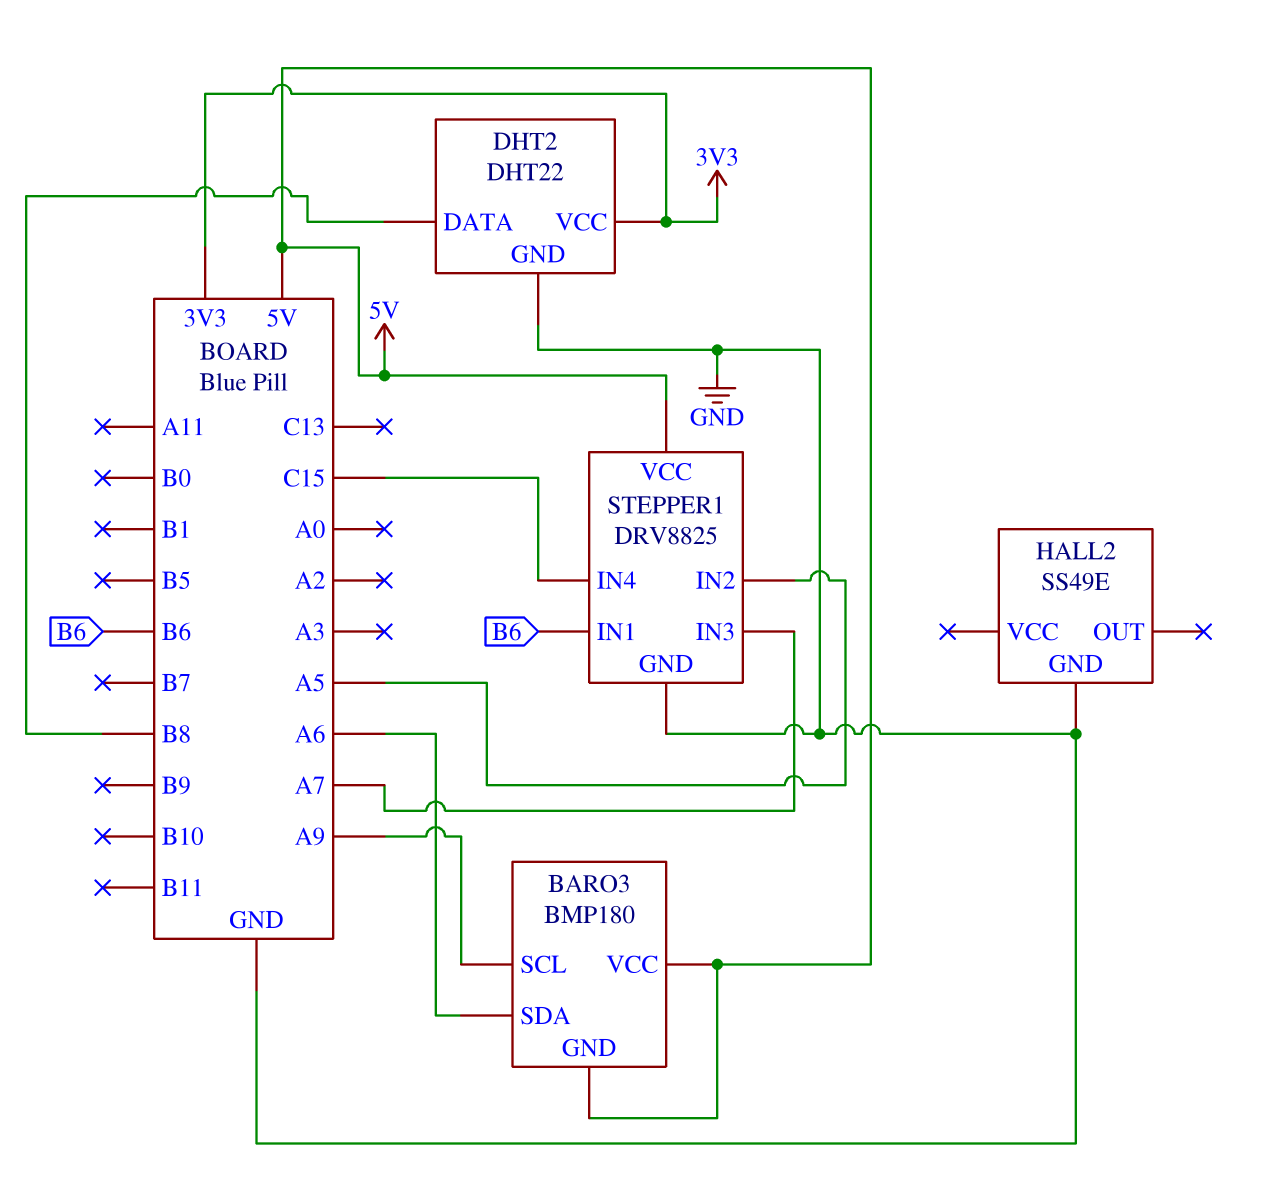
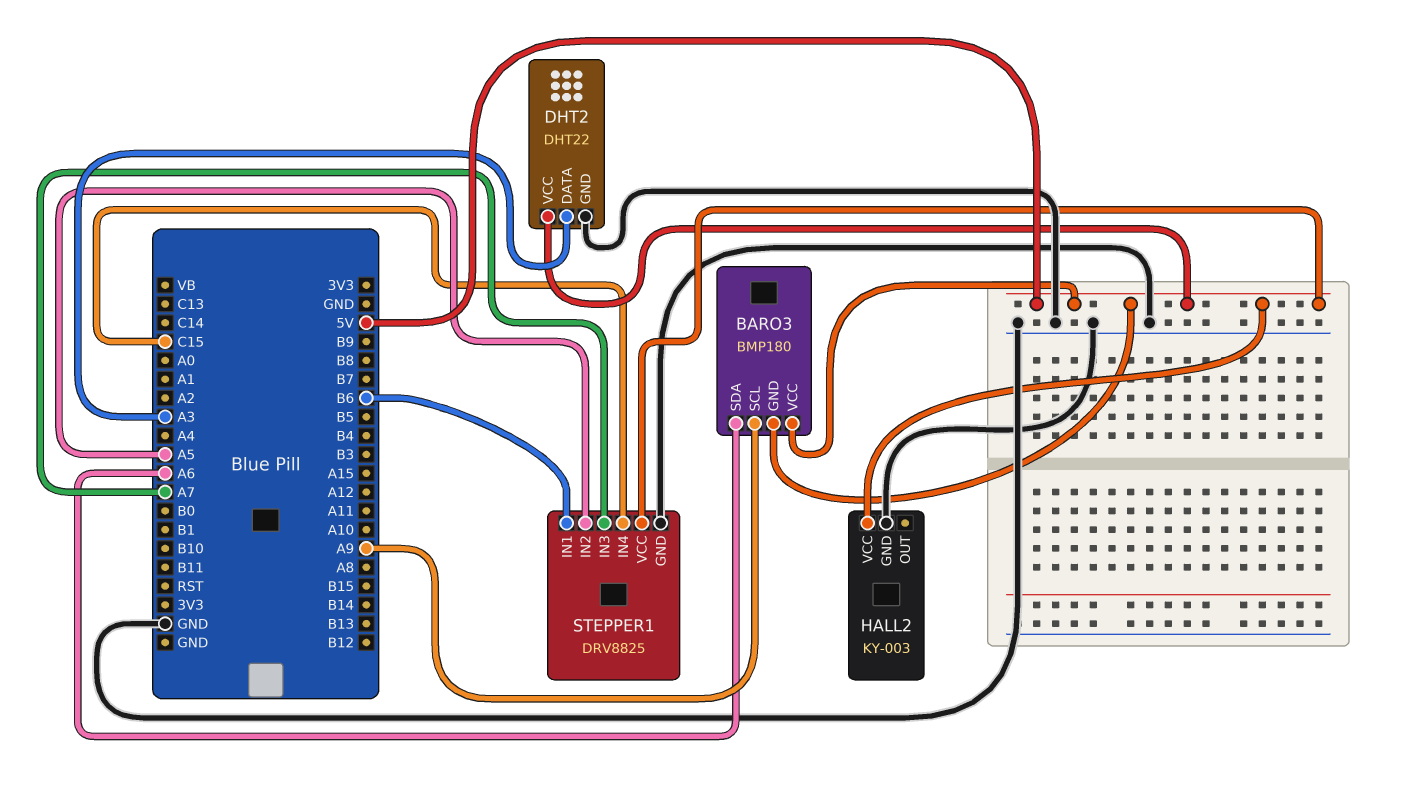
DHT2 pin DATA: B8 -> A3
DHT2 pin VCC: 3V3 -> 5V
HALL2: SS49E -> KY-003
HALL2 pin VCC: none -> 5V

